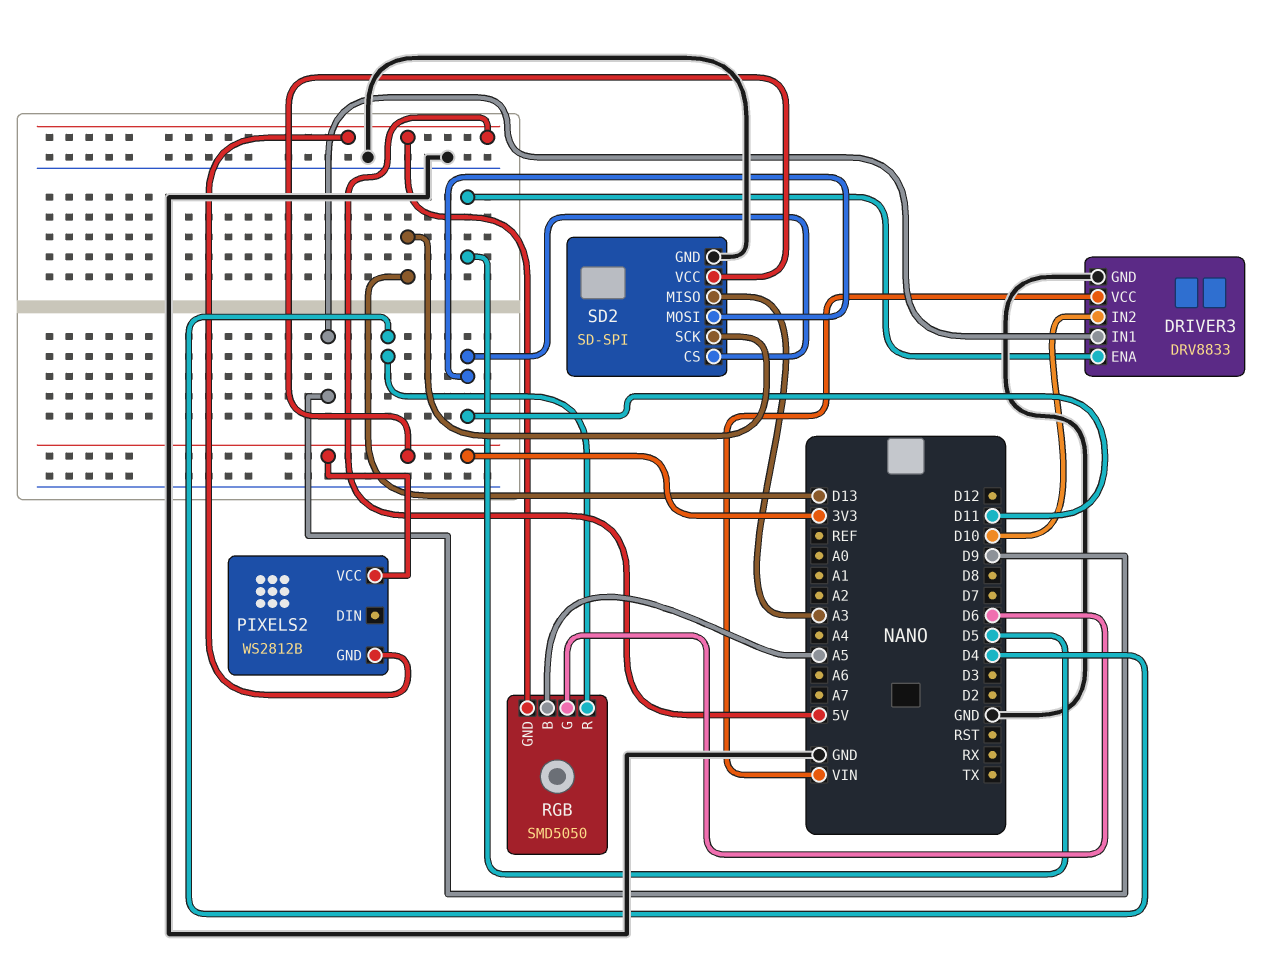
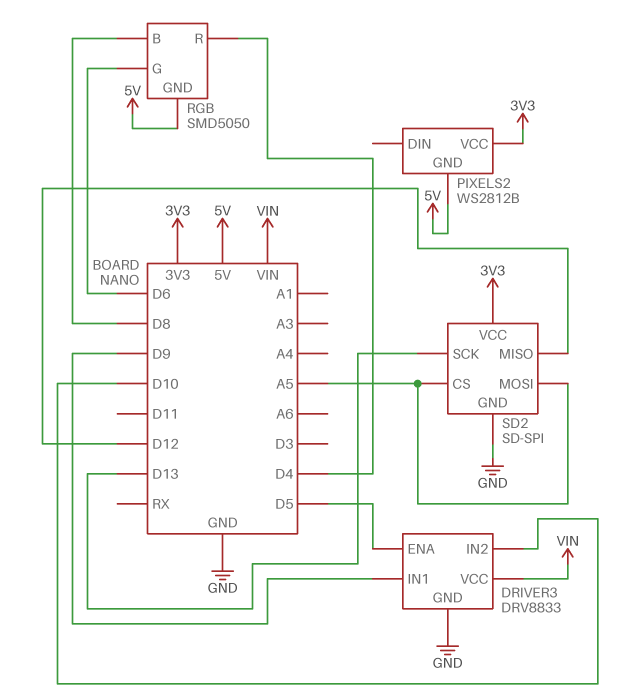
RGB pin B: A5 -> D8
SD2 pin CS: D11 -> A5
SD2 pin MISO: A3 -> D12
SD2 pin MOSI: D11 -> A5

